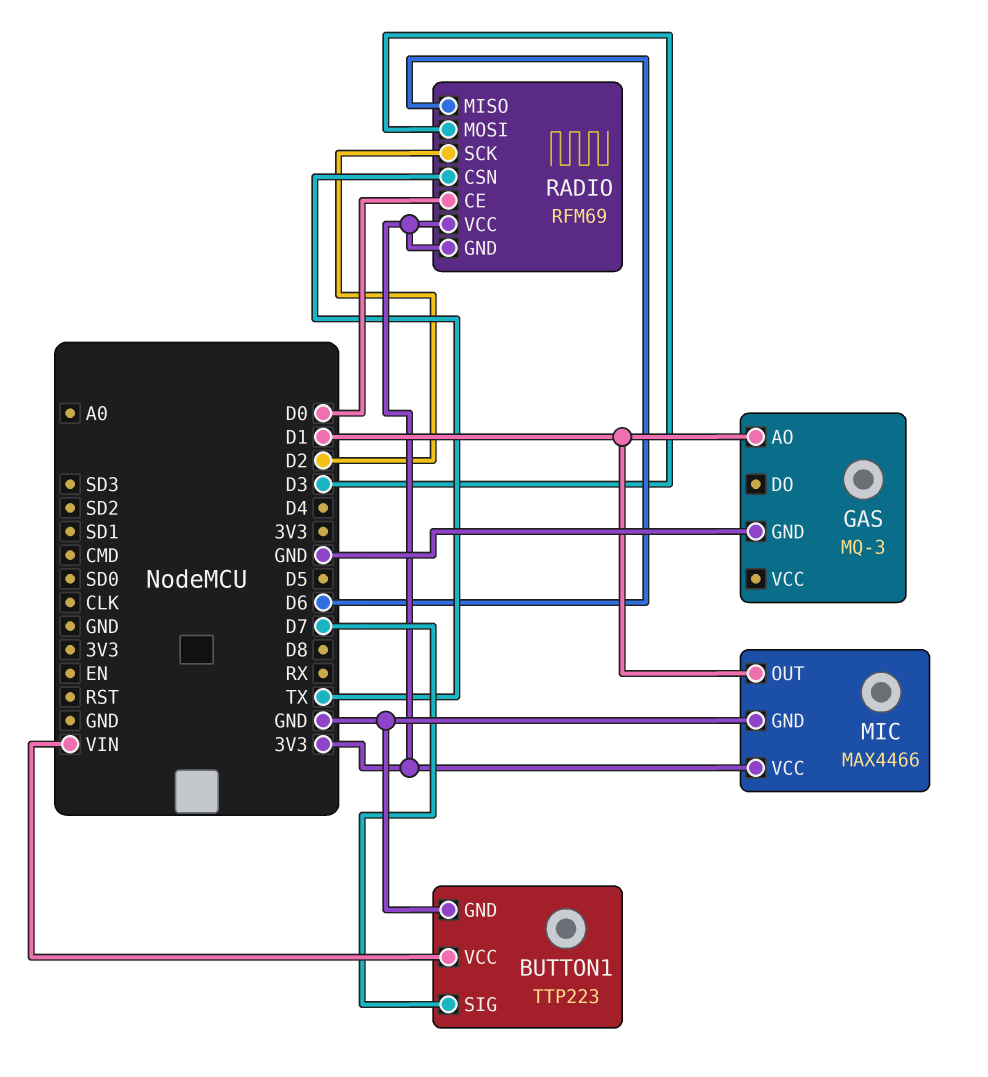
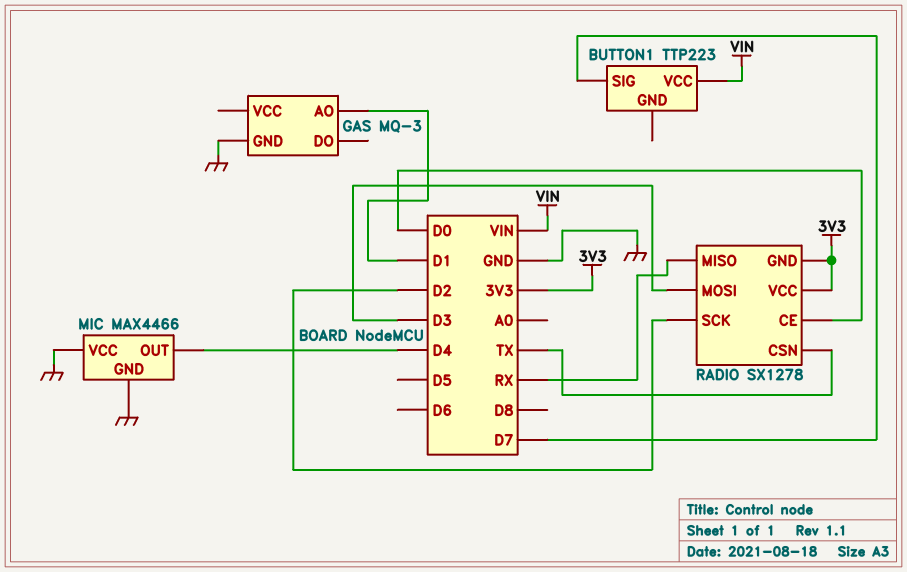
BUTTON1 pin GND: GND -> none
MIC pin OUT: D1 -> D4
MIC pin VCC: 3V3 -> GND
RADIO: RFM69 -> SX1278
RADIO pin MISO: D6 -> RX

